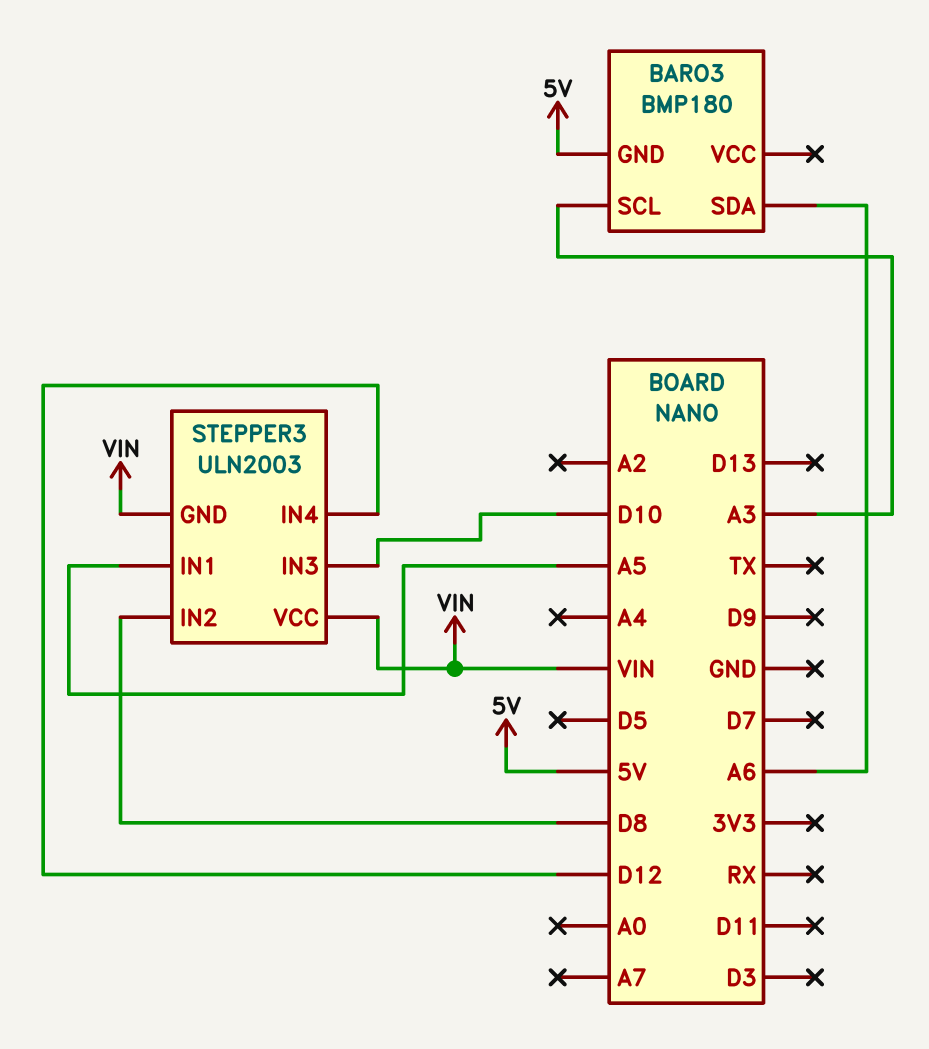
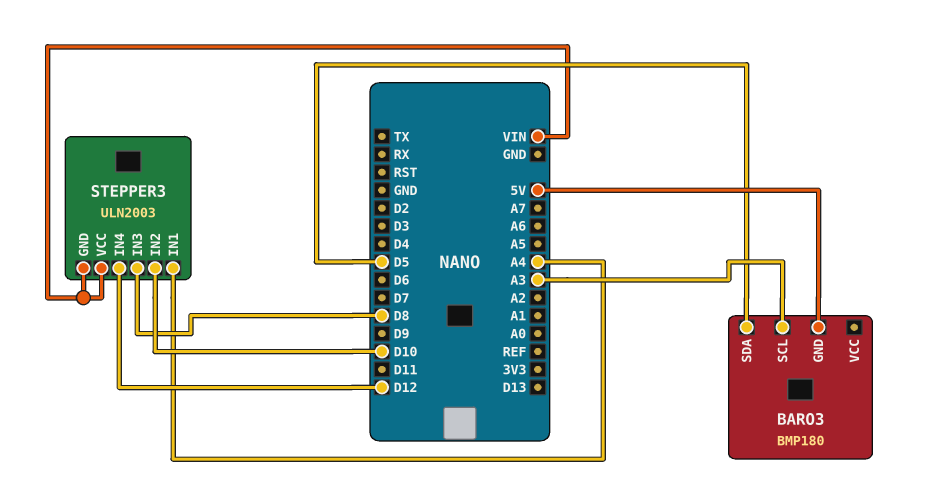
BARO3 pin SDA: A6 -> D5
STEPPER3 pin IN1: A5 -> A4
STEPPER3 pin IN2: D8 -> D10
STEPPER3 pin IN3: D10 -> D8

